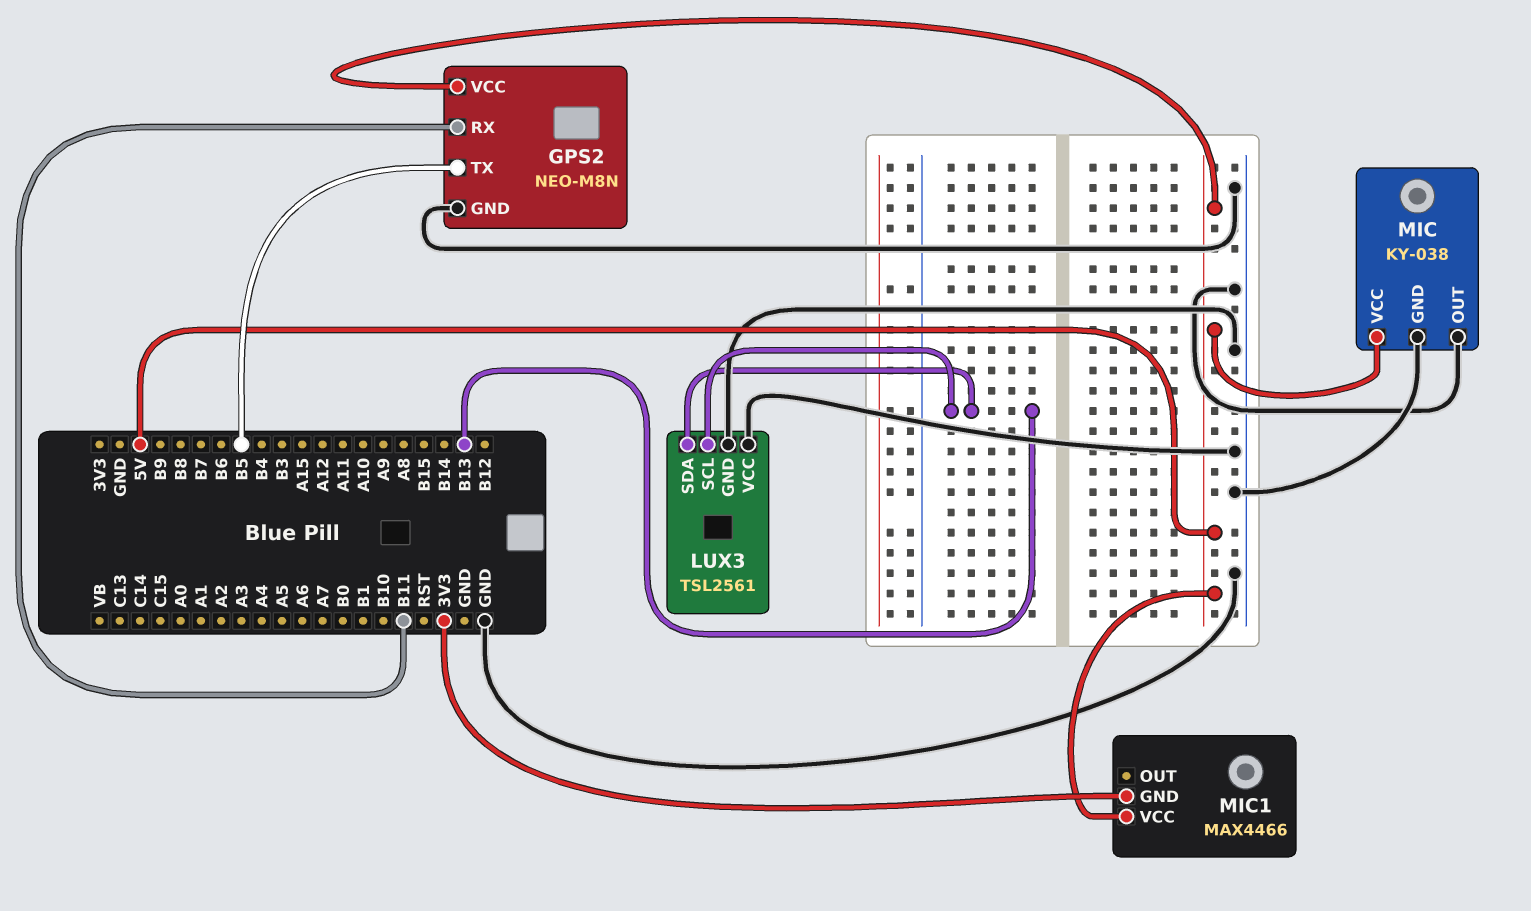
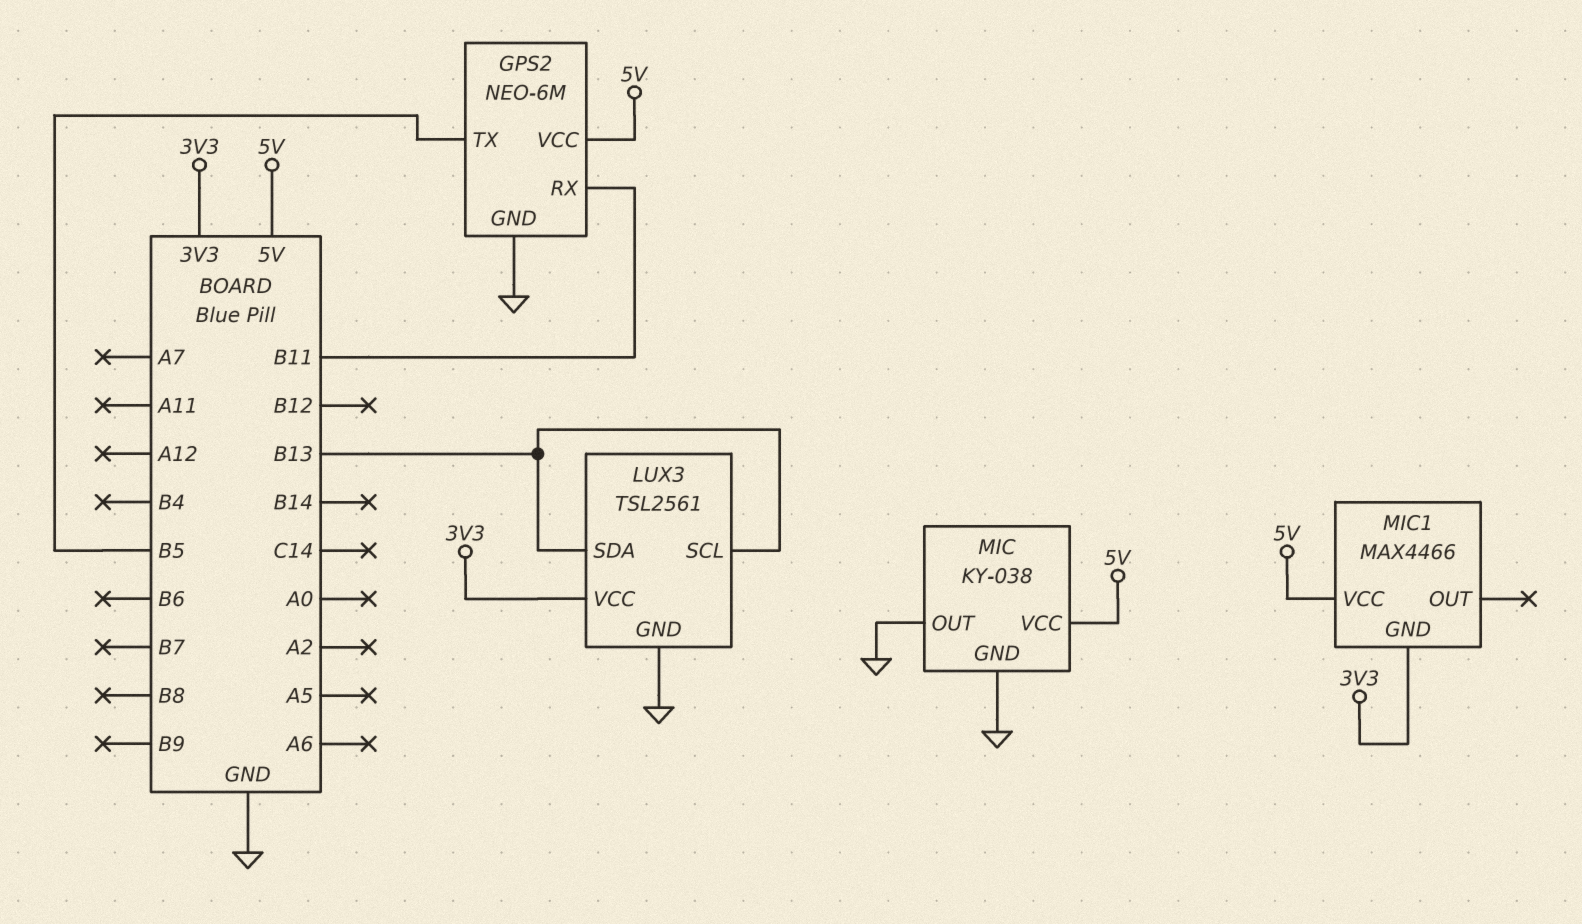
GPS2: NEO-M8N -> NEO-6M
LUX3 pin VCC: GND -> 3V3

